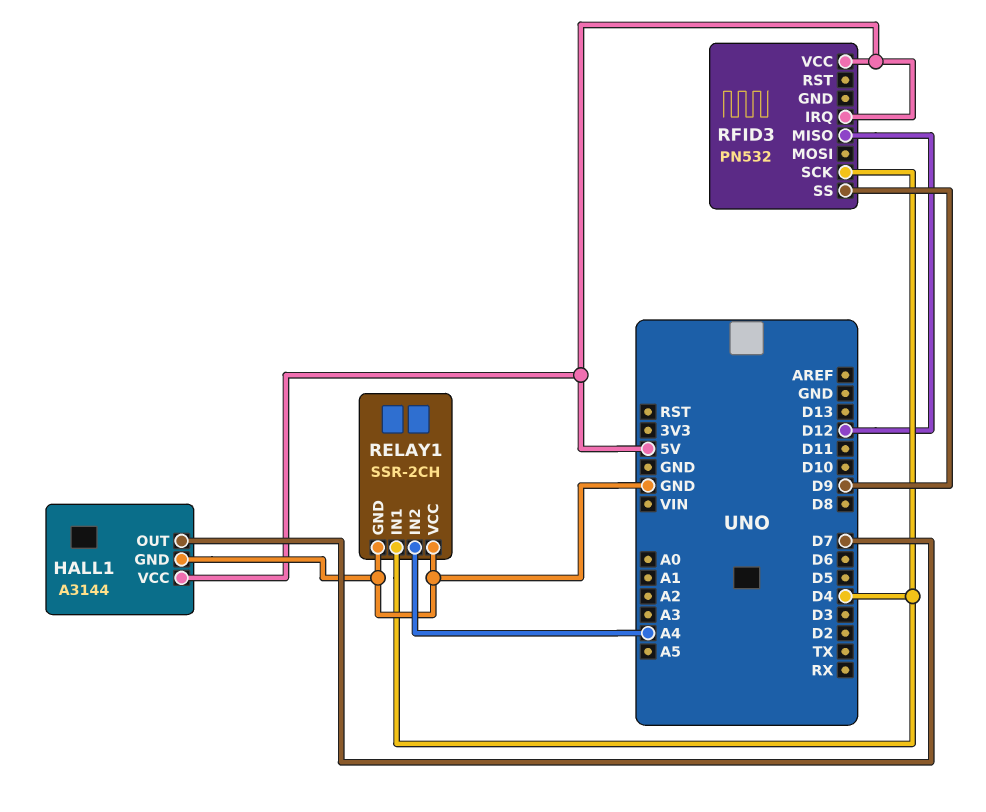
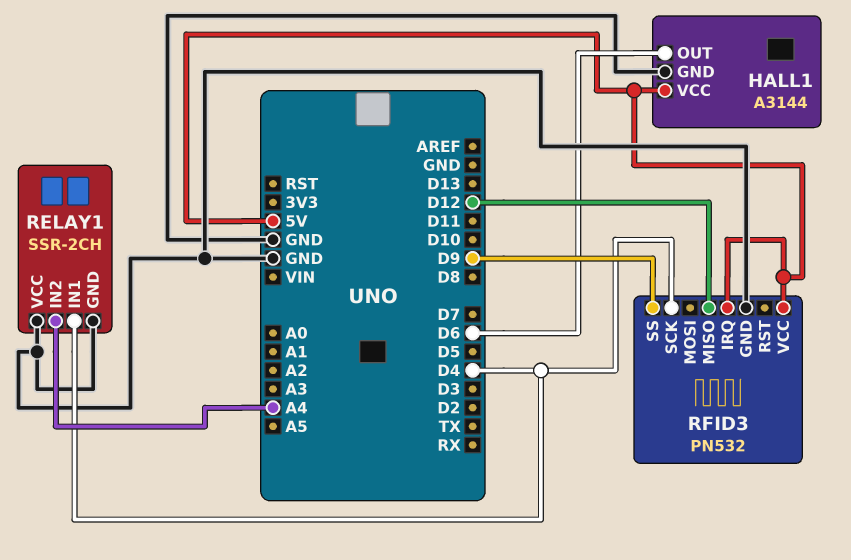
HALL1 pin OUT: D7 -> D6
RFID3 pin GND: none -> GND

